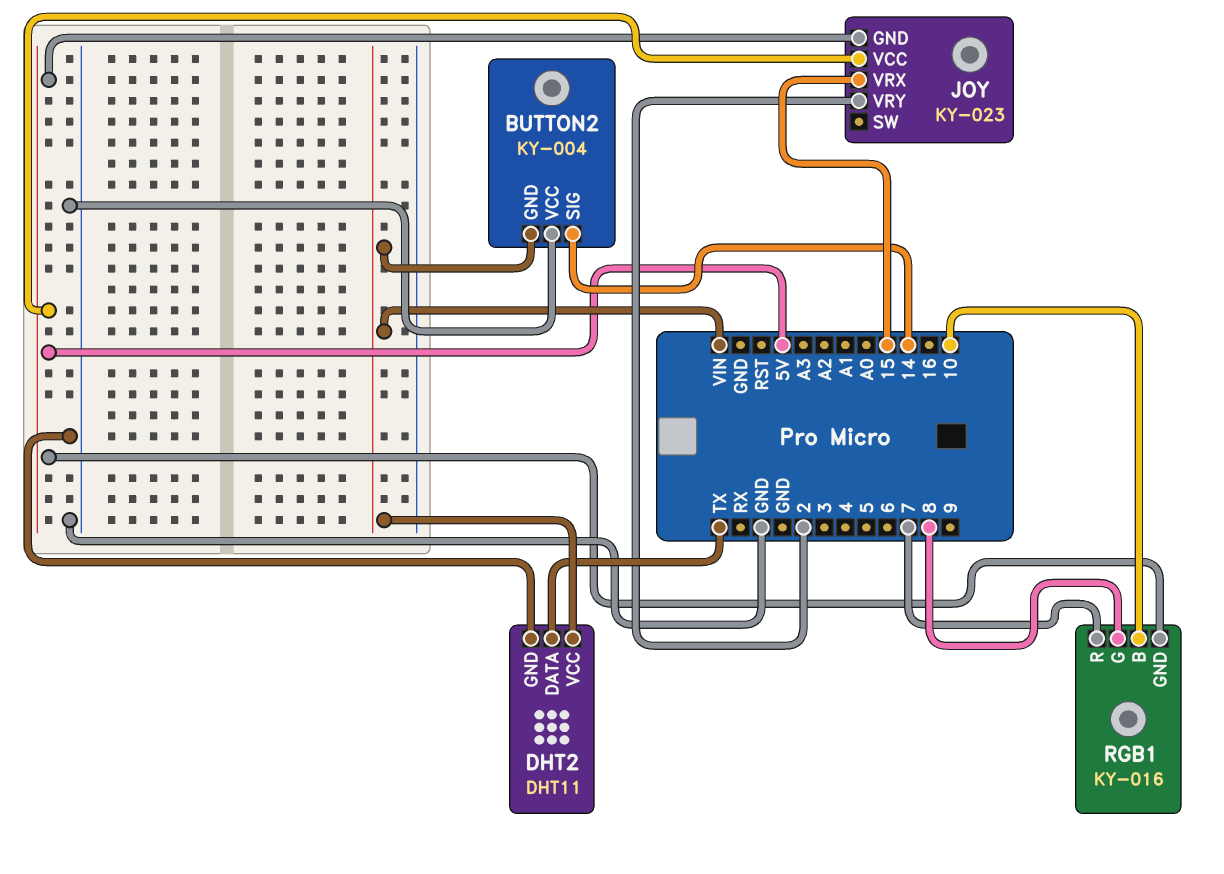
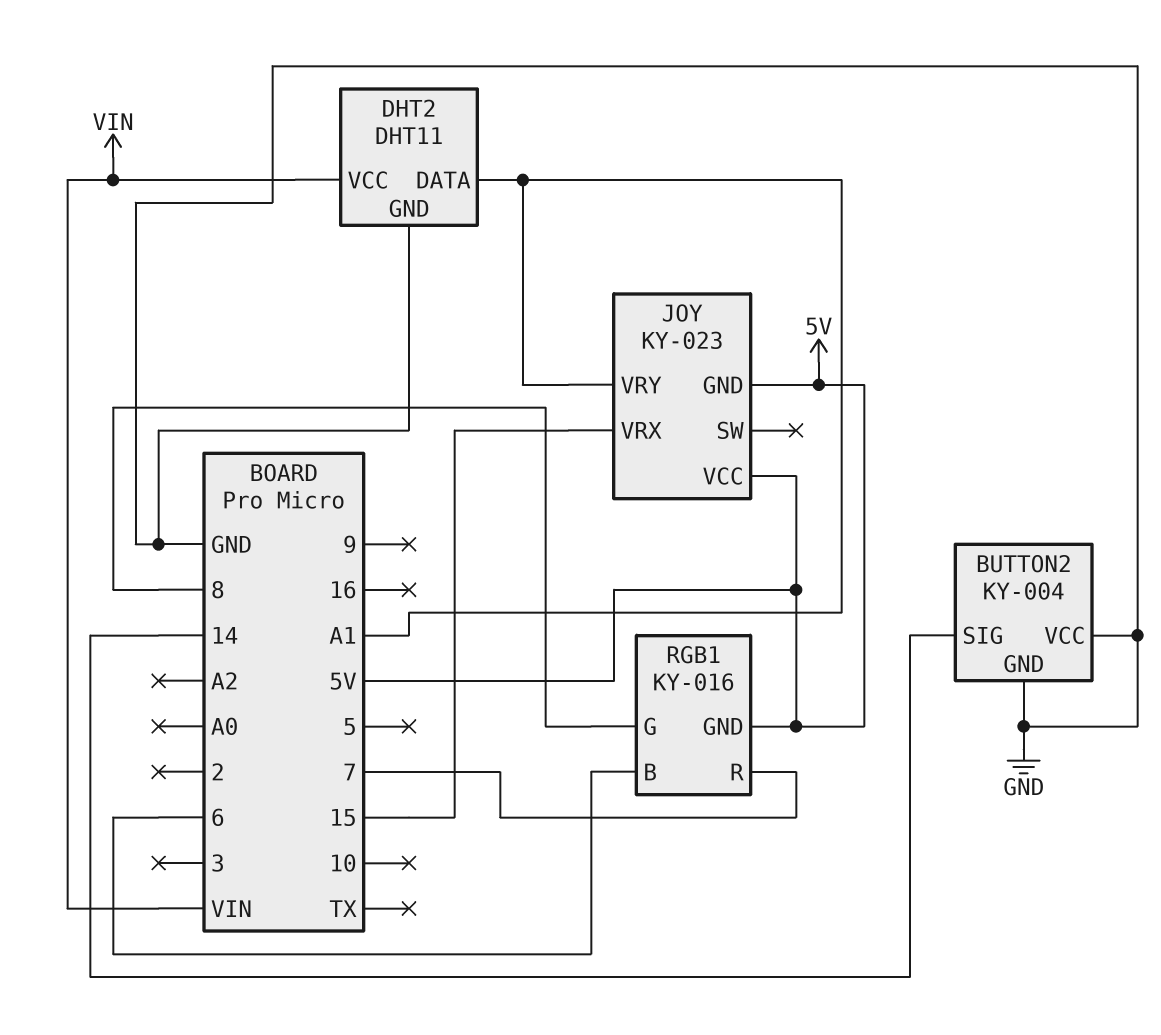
BUTTON2 pin GND: VIN -> GND
DHT2 pin DATA: TX -> A1
JOY pin VRY: 2 -> A1
RGB1 pin B: 10 -> 6

